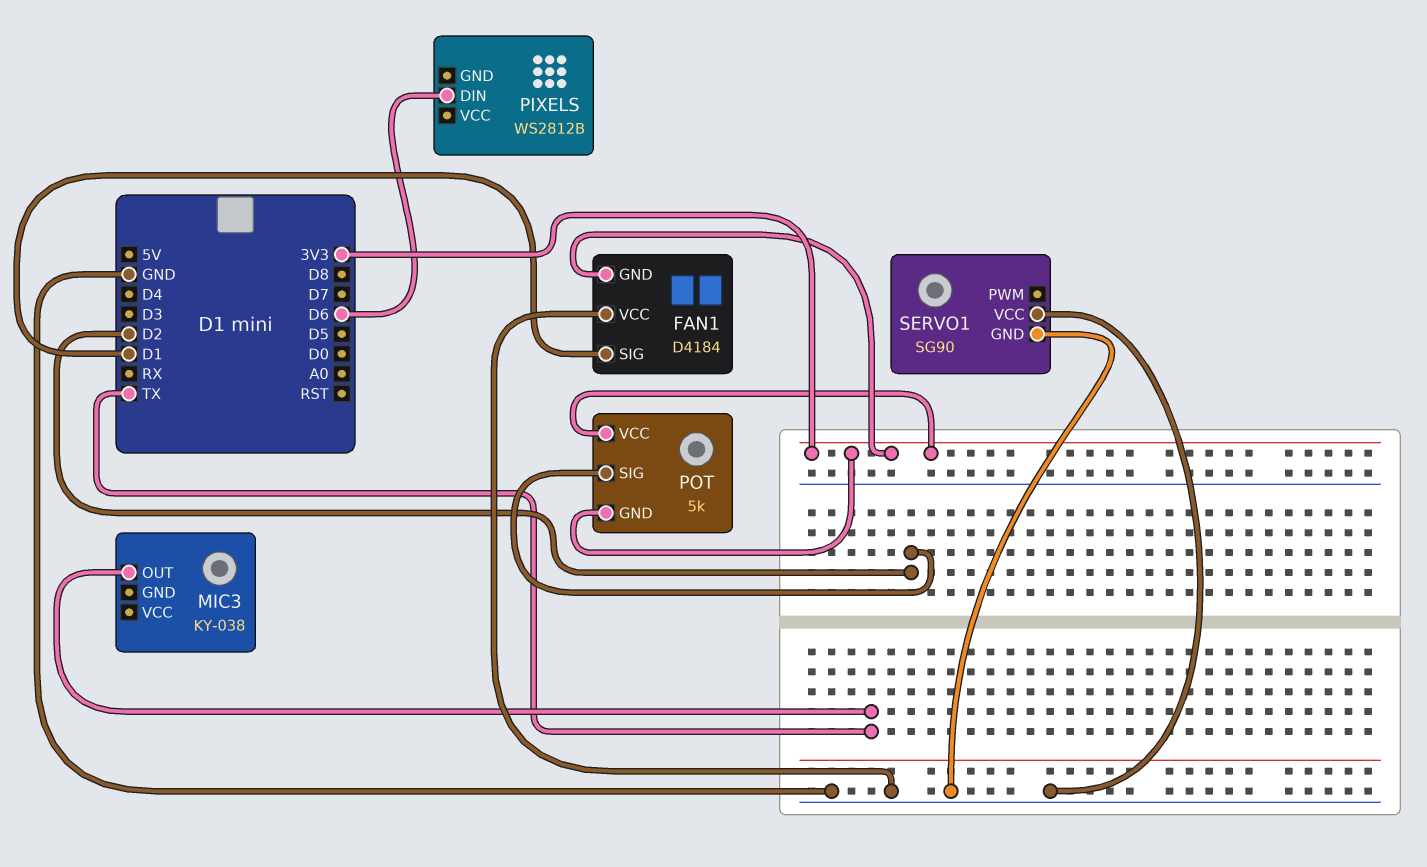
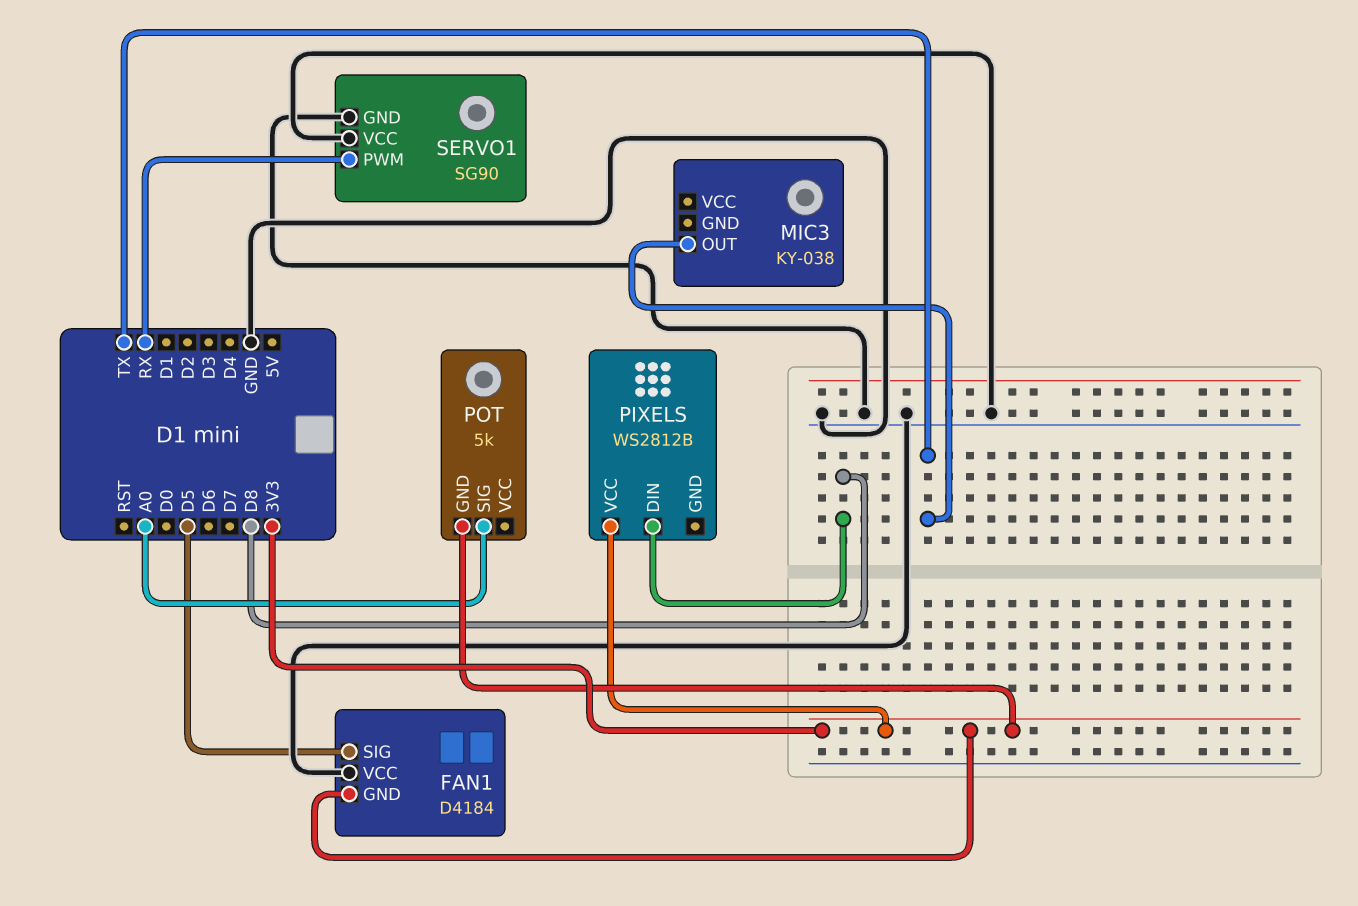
FAN1 pin SIG: D1 -> D5
PIXELS pin DIN: D6 -> D8
PIXELS pin VCC: none -> 3V3
POT pin SIG: D2 -> A0
POT pin VCC: 3V3 -> none
SERVO1 pin PWM: none -> RX

